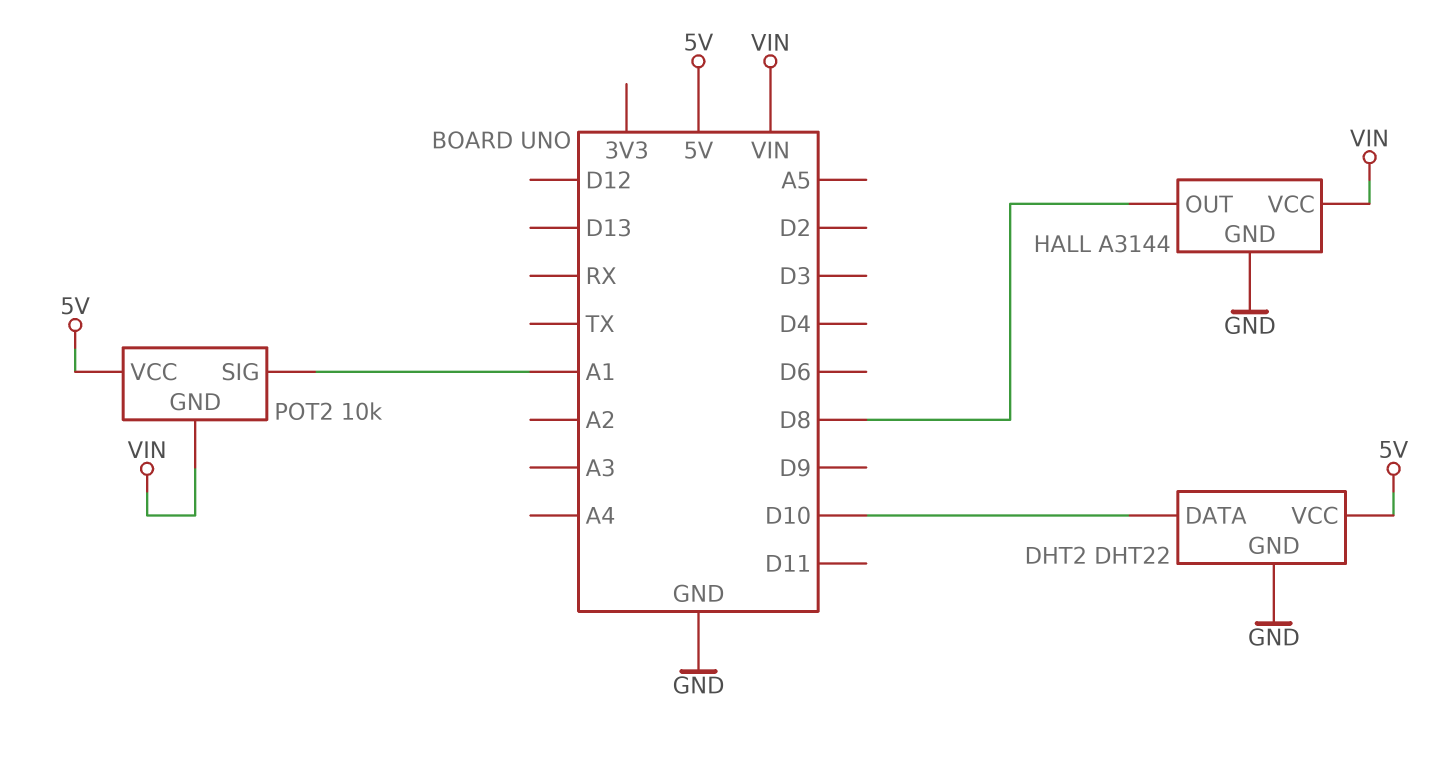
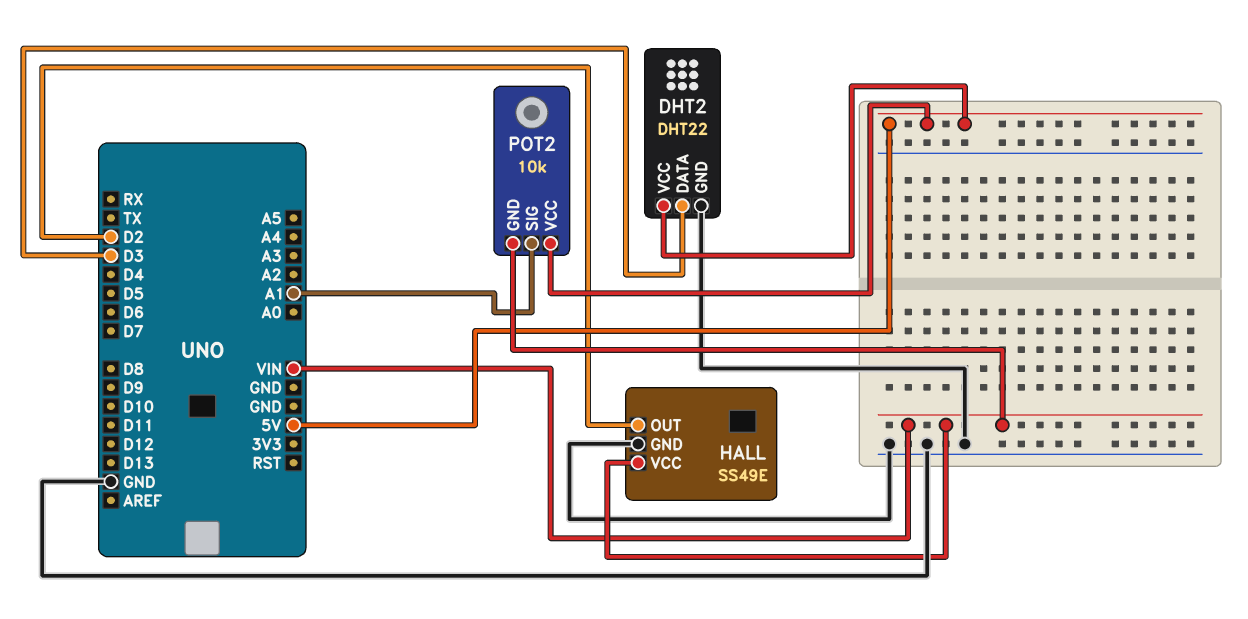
DHT2 pin DATA: D10 -> D3
HALL: A3144 -> SS49E
HALL pin OUT: D8 -> D2

